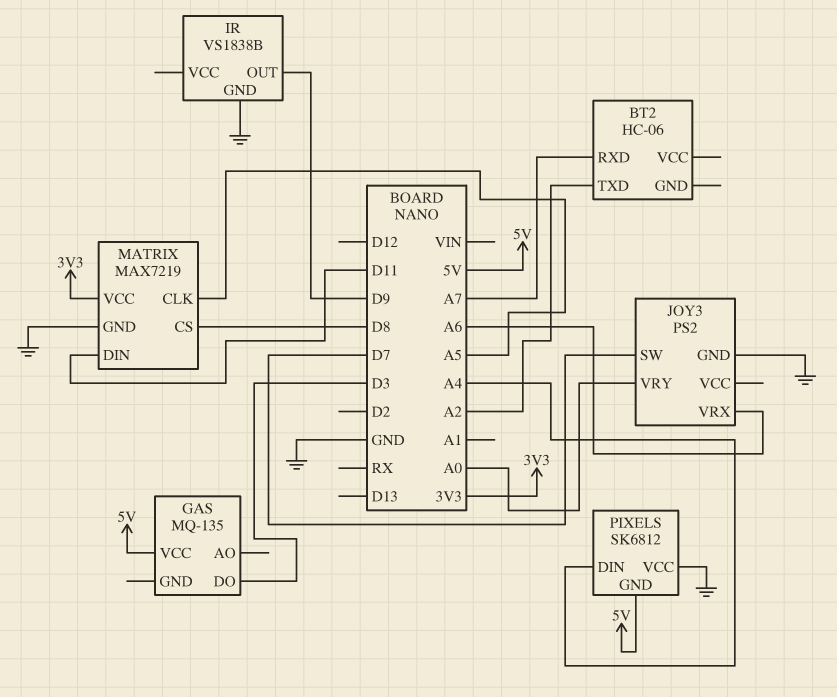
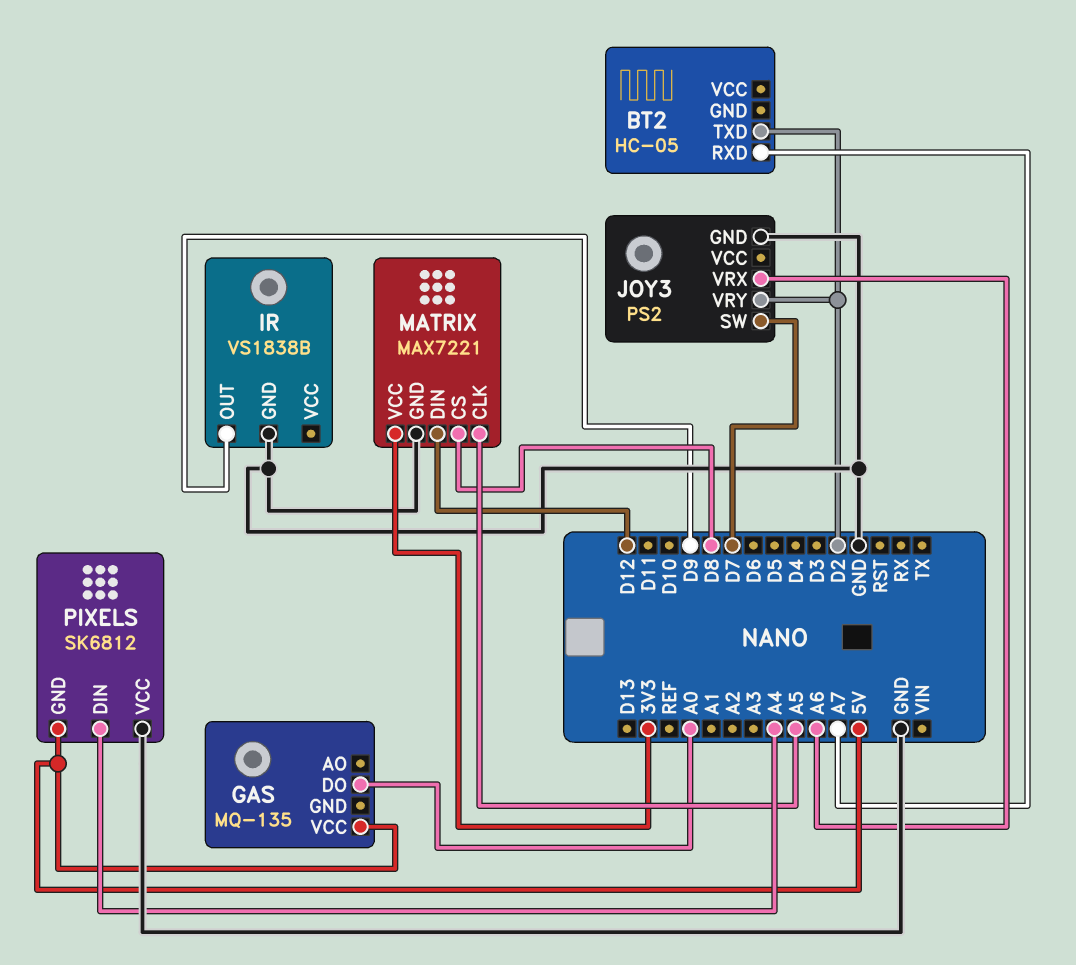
BT2: HC-06 -> HC-05
BT2 pin TXD: A2 -> D2
GAS pin DO: D3 -> A0
JOY3 pin VRY: A0 -> D2
MATRIX: MAX7219 -> MAX7221
MATRIX pin DIN: D11 -> D12

